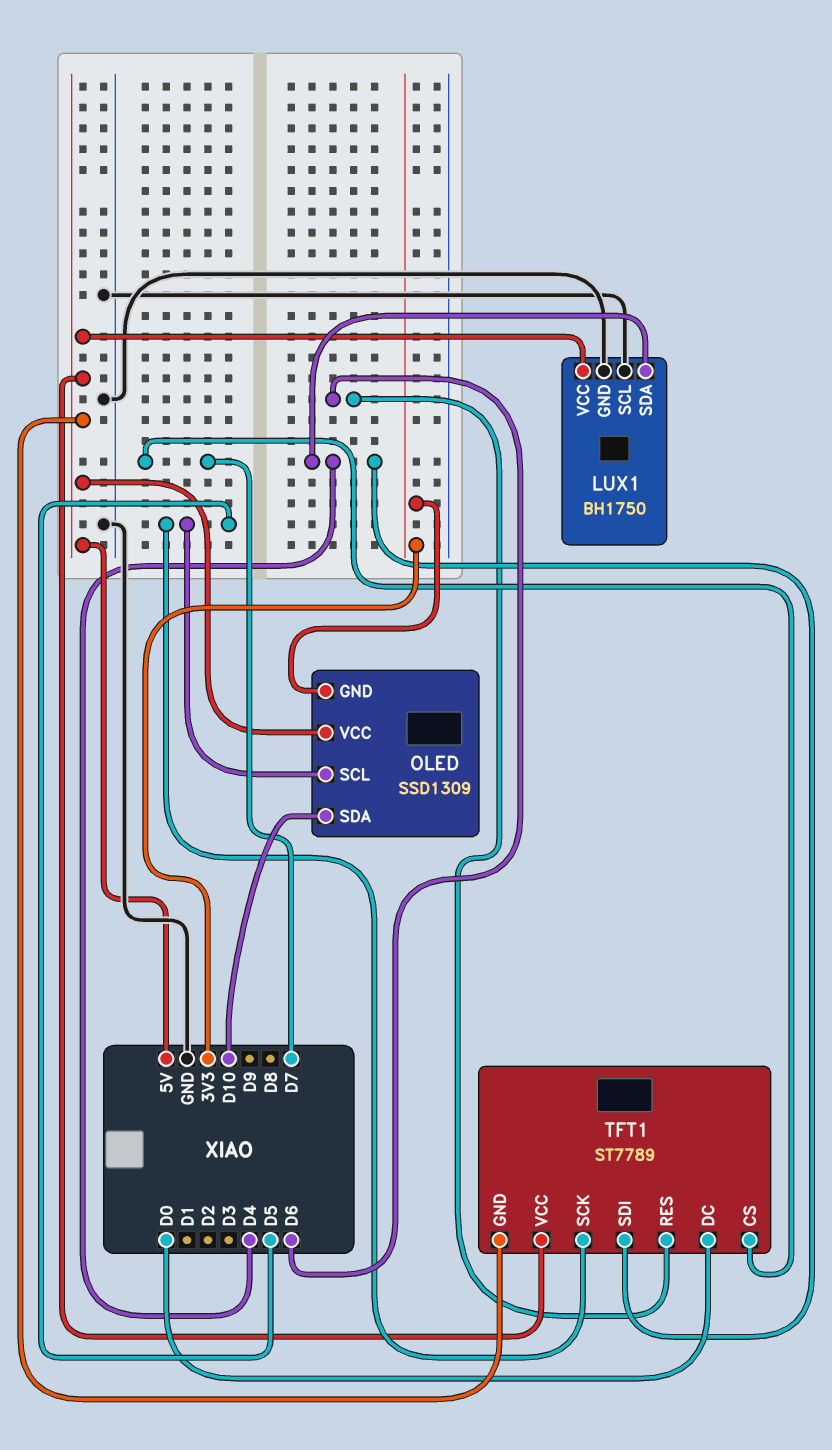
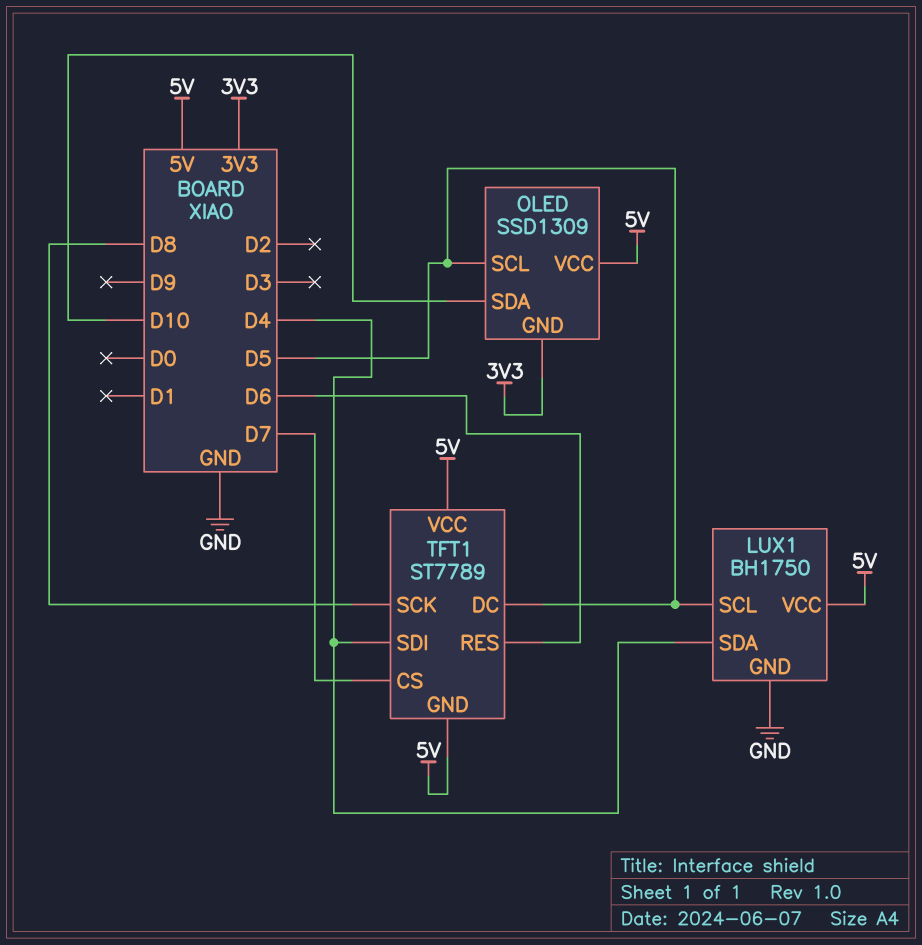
LUX1 pin SCL: GND -> D5
TFT1 pin DC: D0 -> D5
TFT1 pin SCK: D5 -> D8

